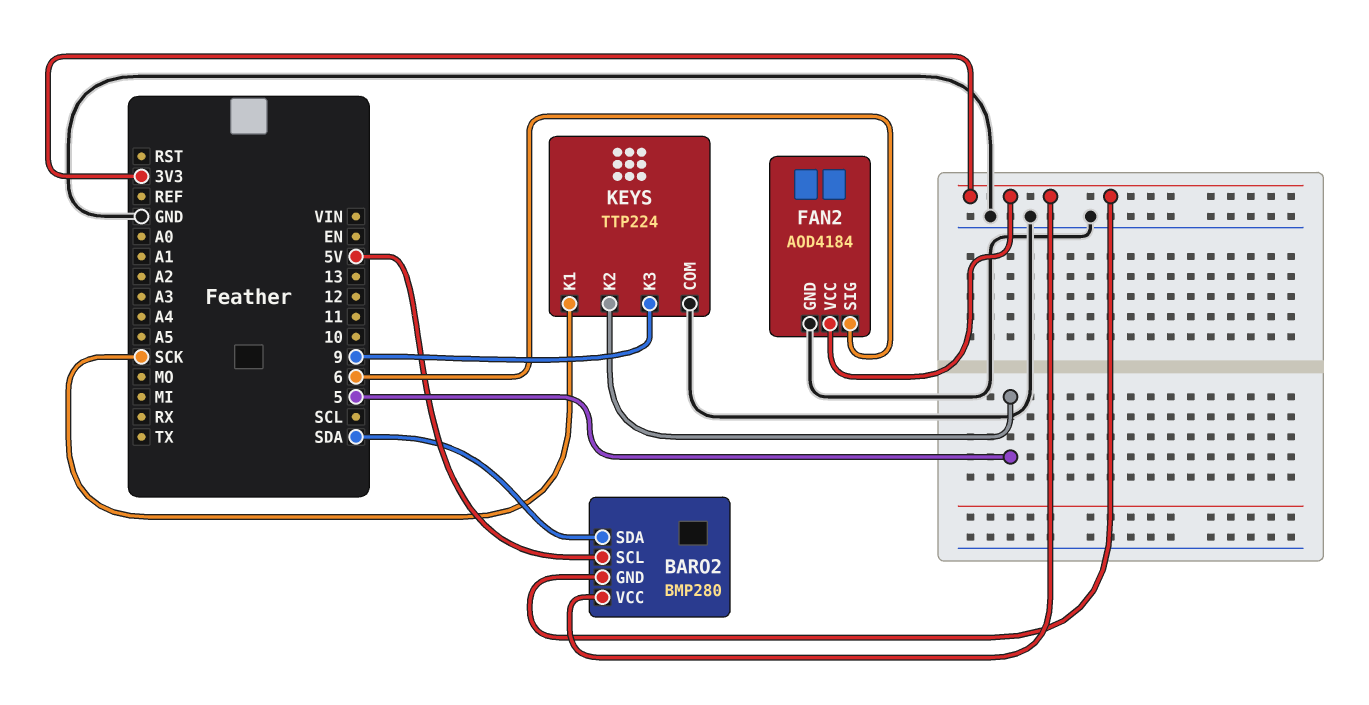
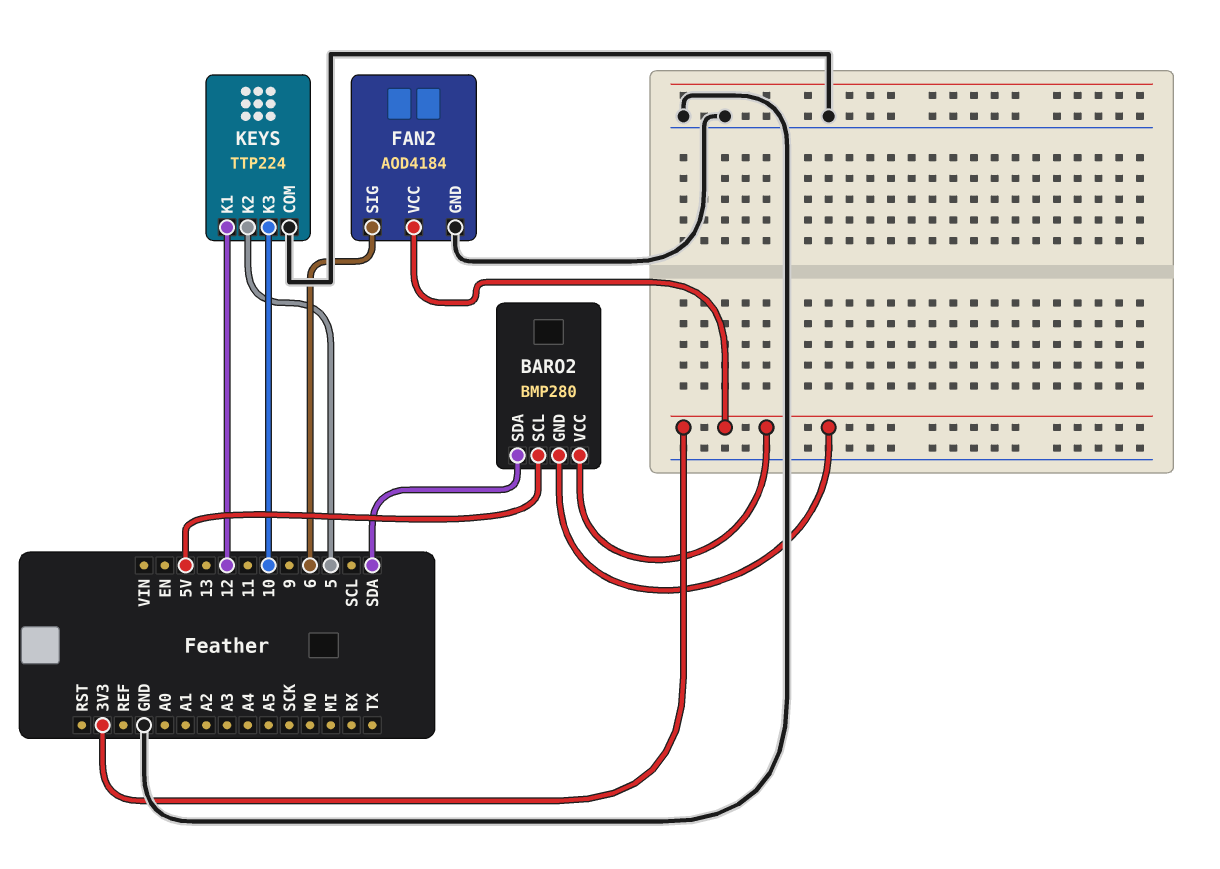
KEYS pin K1: SCK -> 12
KEYS pin K3: 9 -> 10

